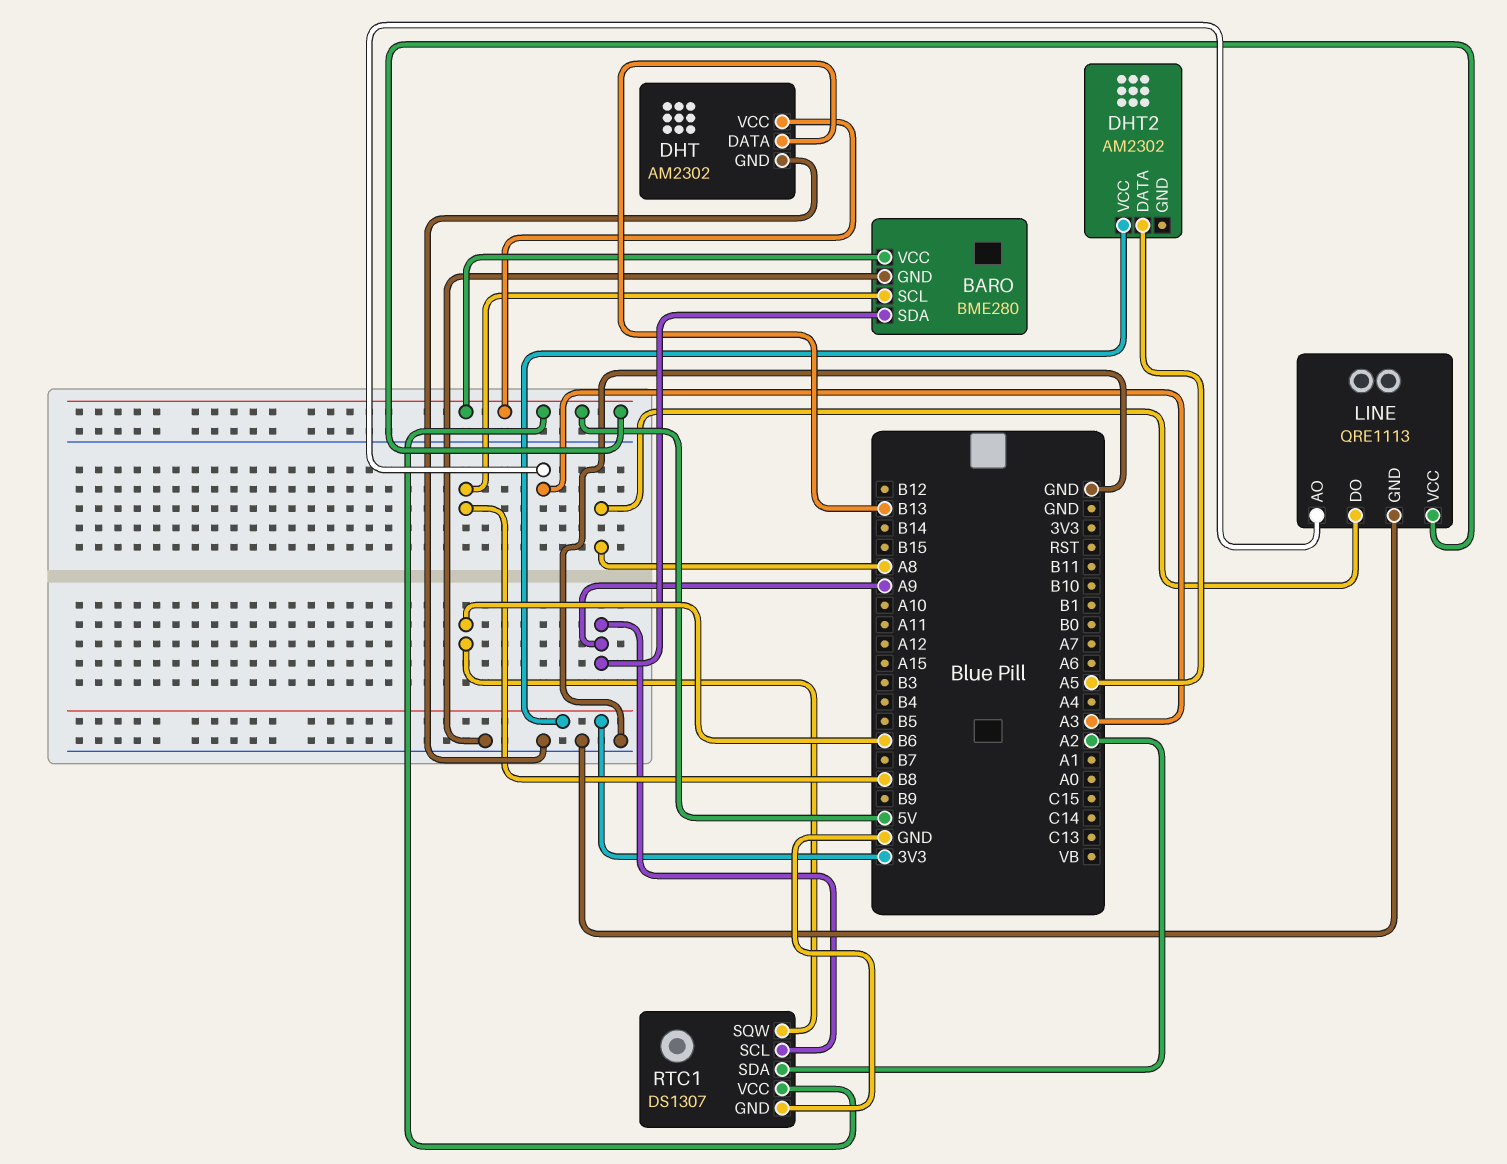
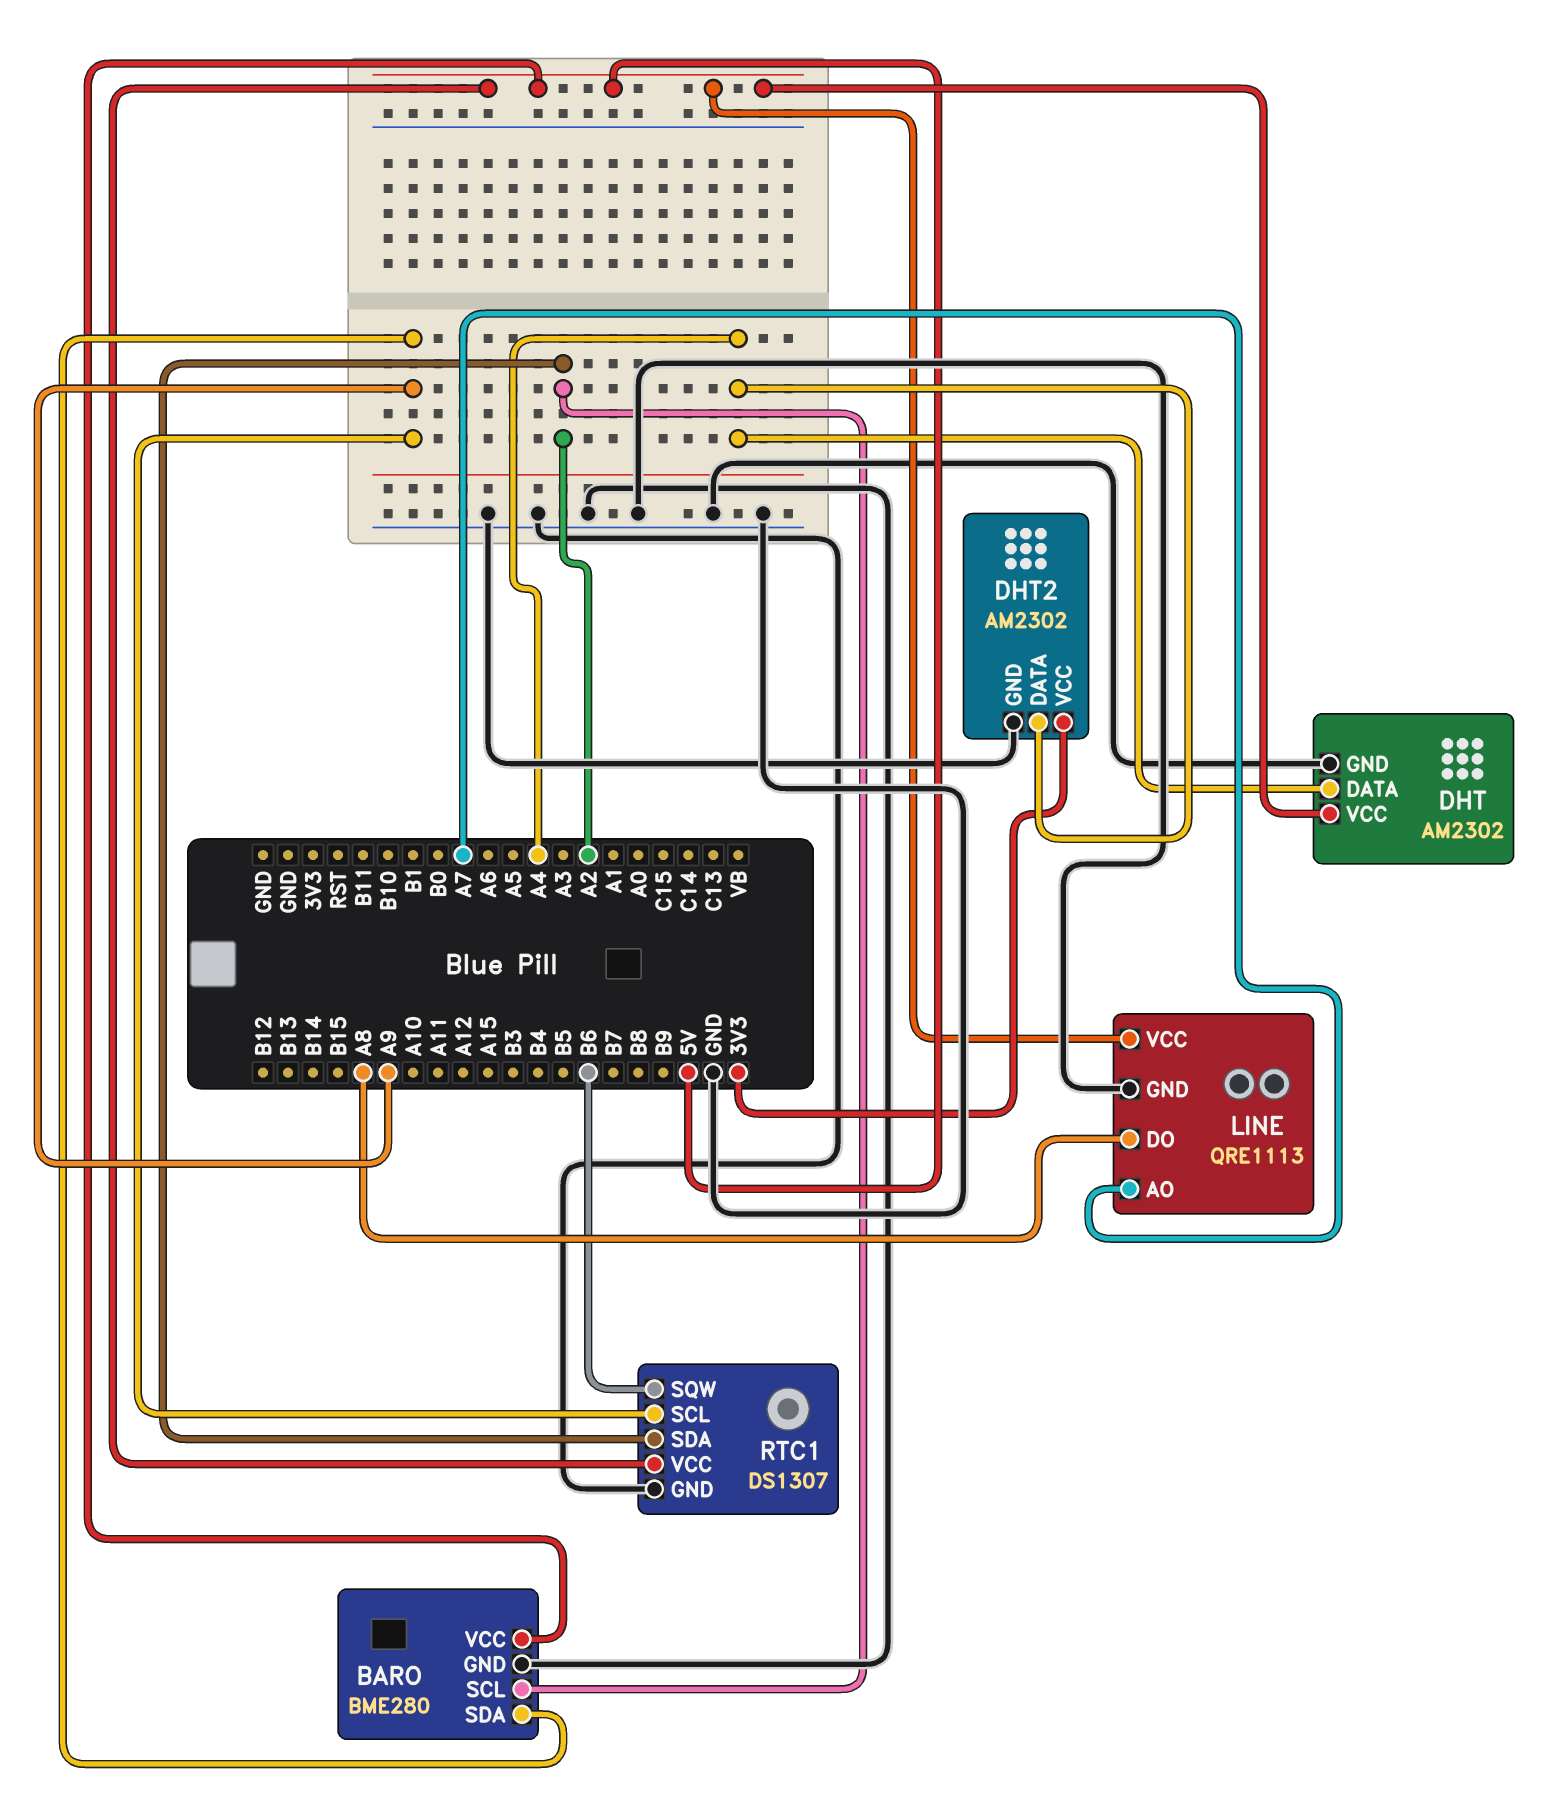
BARO pin SCL: B8 -> A2
DHT pin DATA: B13 -> A4
DHT2 pin DATA: A5 -> A4
DHT2 pin GND: none -> GND
LINE pin AO: A3 -> A7

